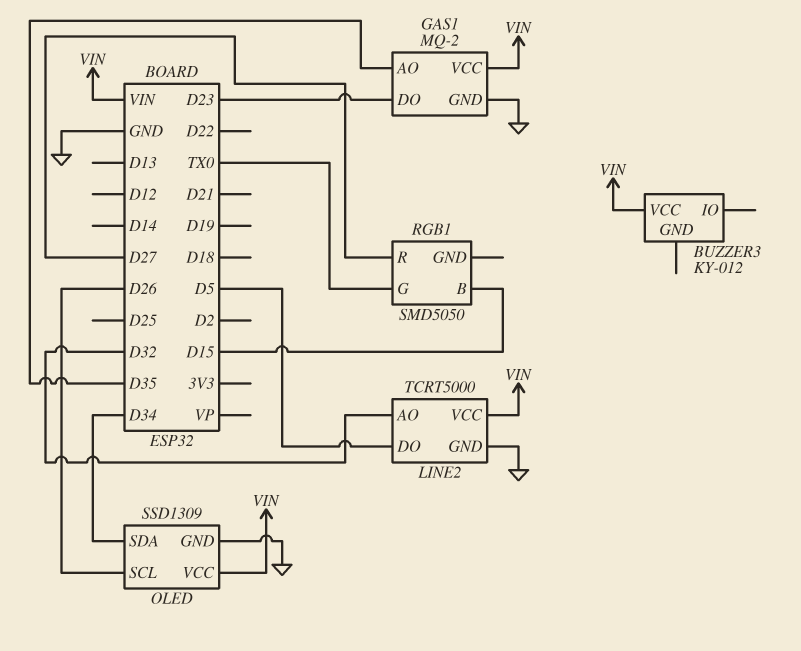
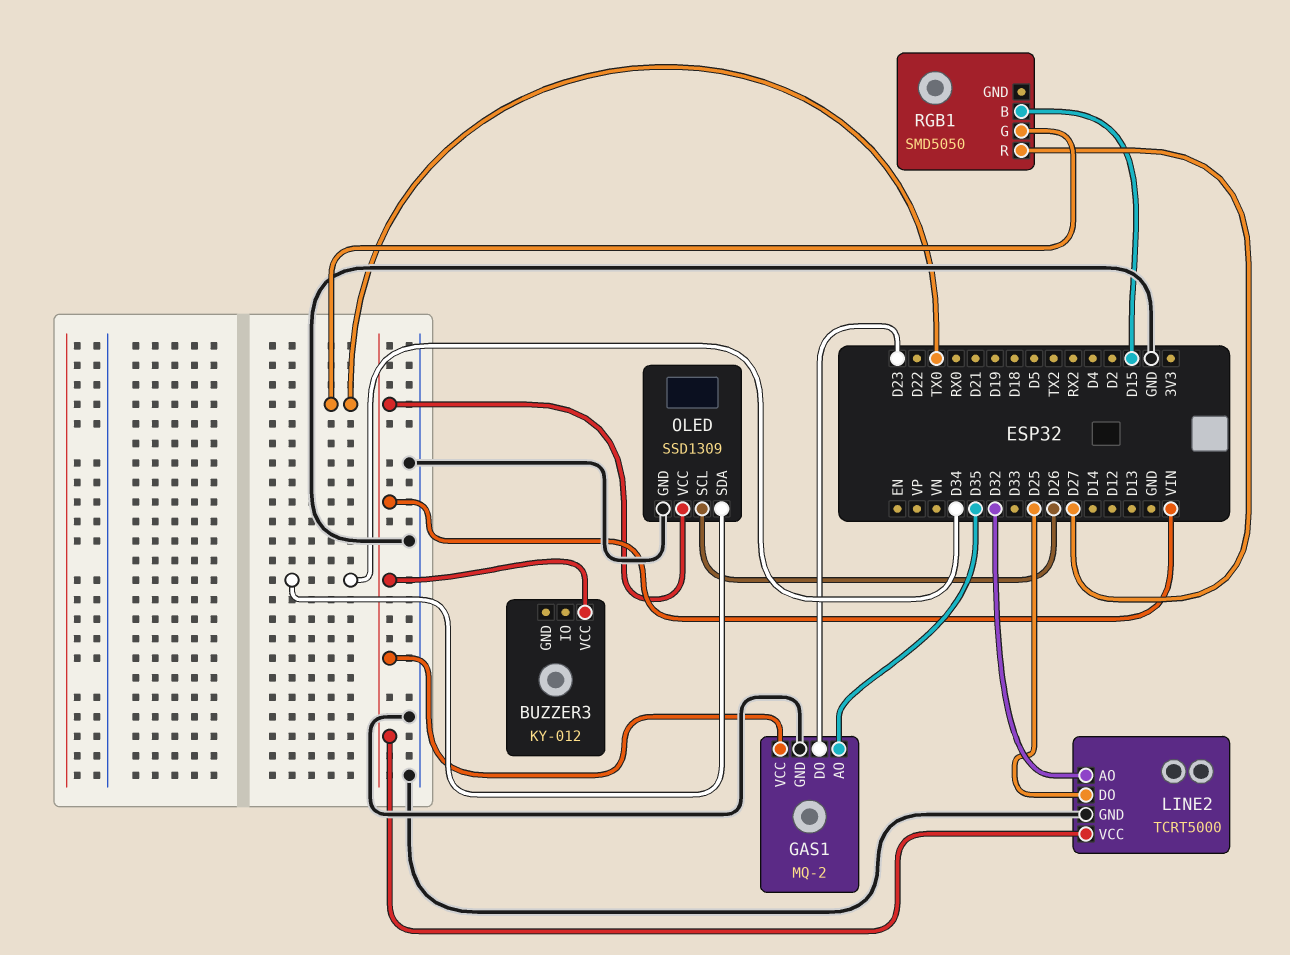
LINE2 pin DO: D5 -> D25

